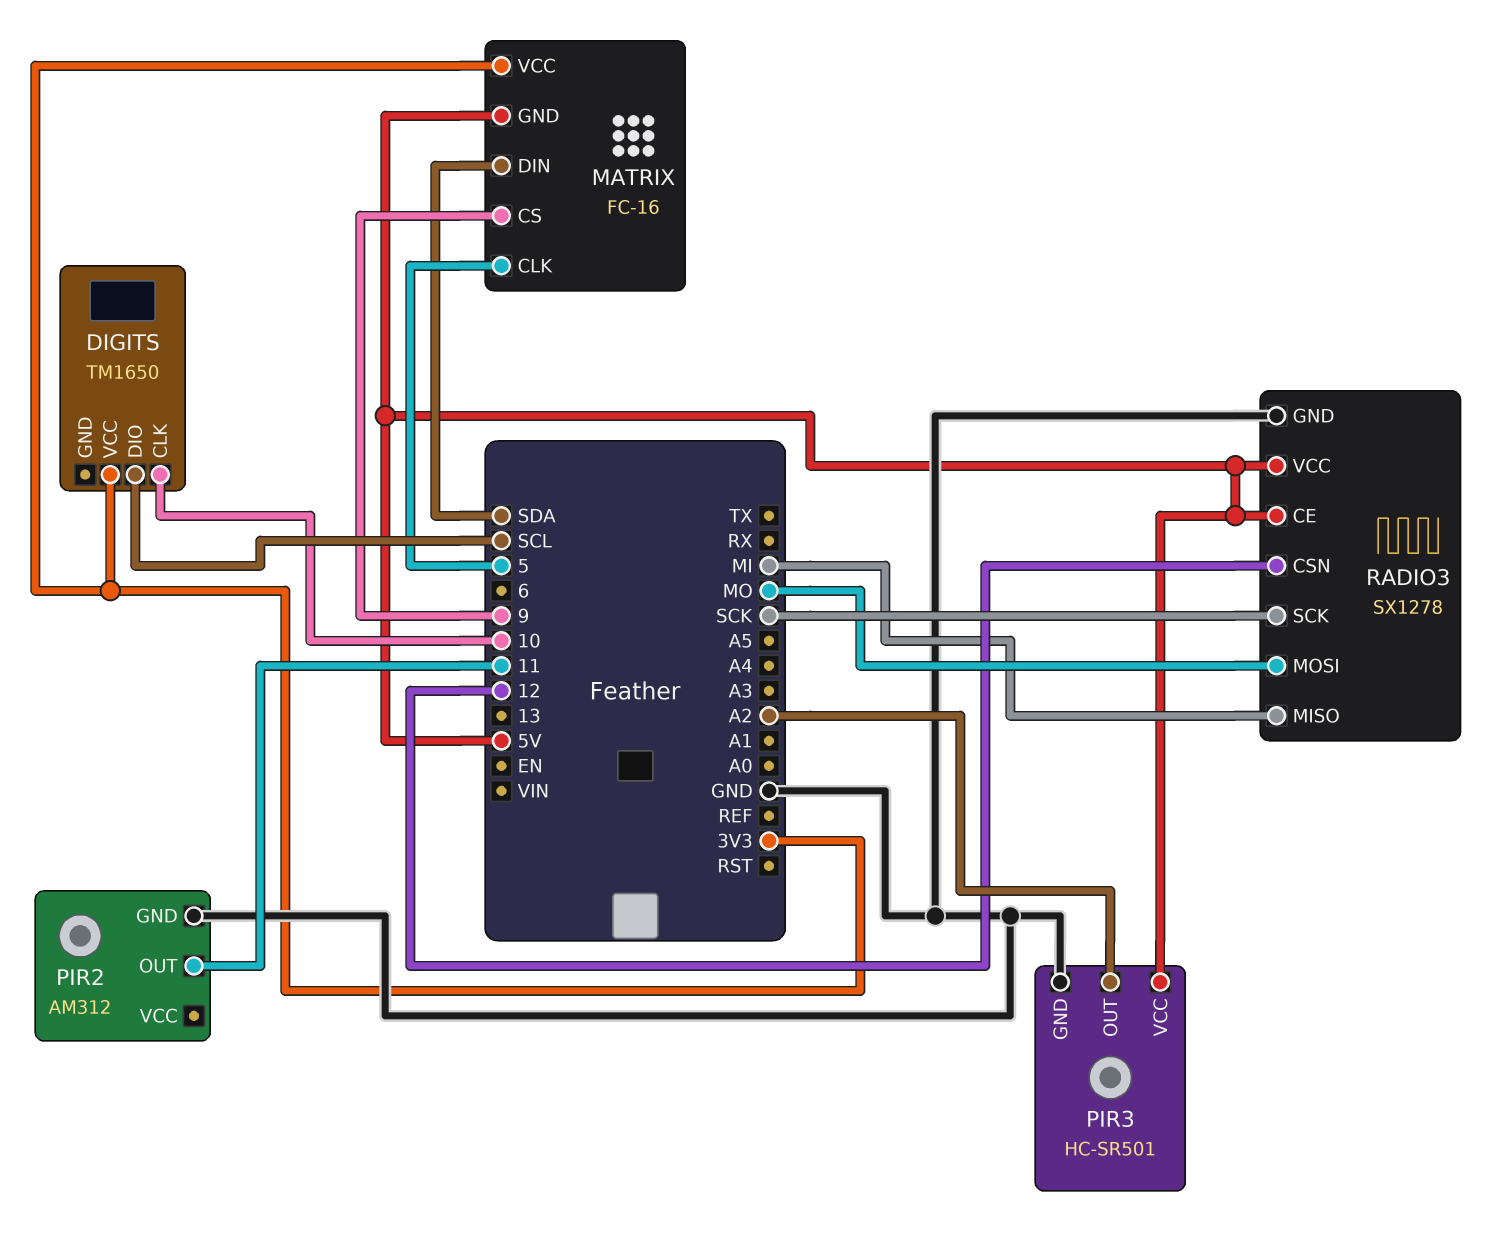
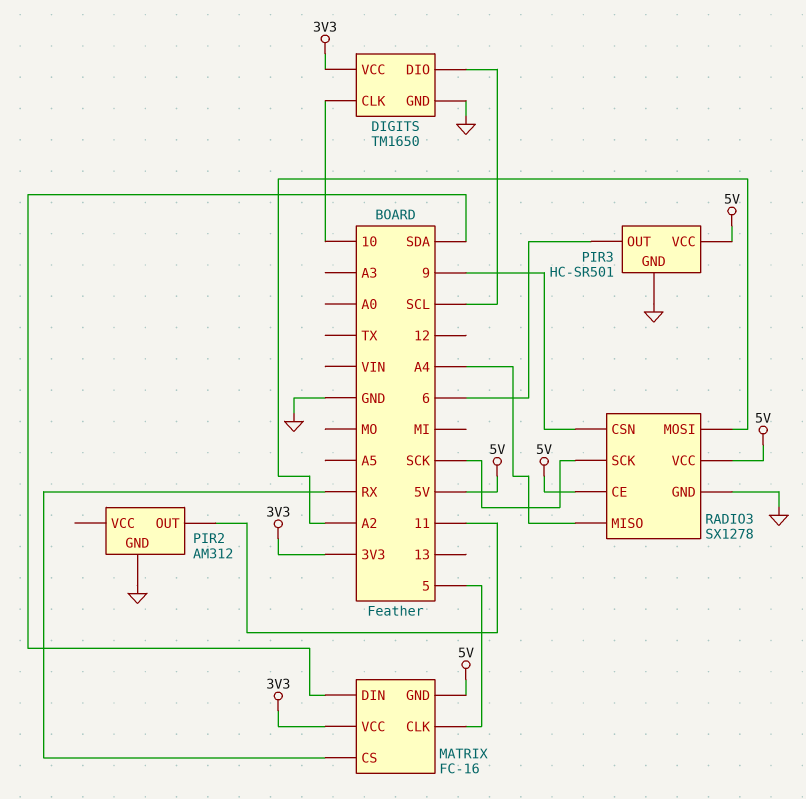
DIGITS pin GND: none -> GND
MATRIX pin CS: 9 -> RX
PIR3 pin OUT: A2 -> 6
RADIO3 pin CSN: 12 -> 9
RADIO3 pin MISO: MI -> A4
RADIO3 pin MOSI: MO -> A2

